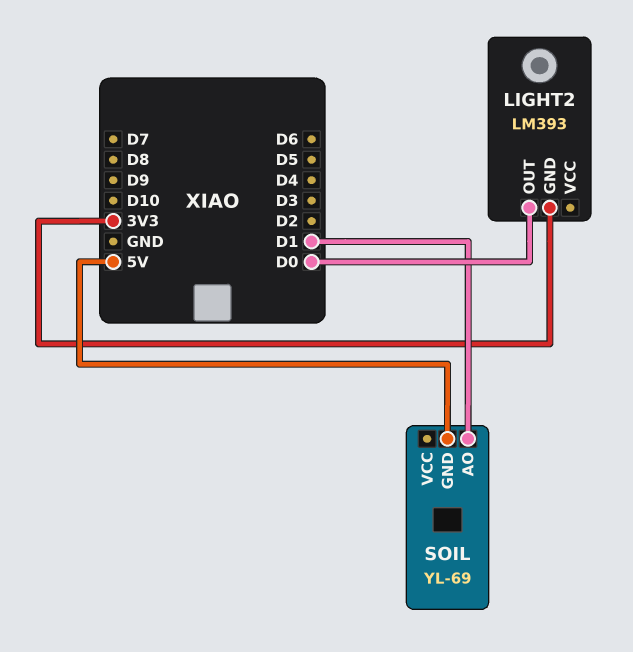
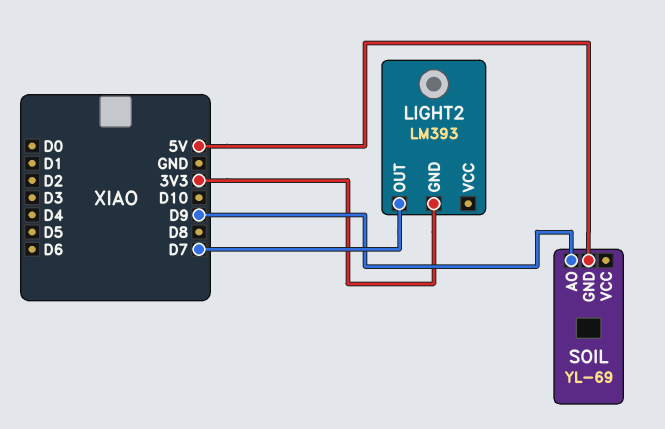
LIGHT2 pin OUT: D0 -> D7
SOIL pin AO: D1 -> D9

